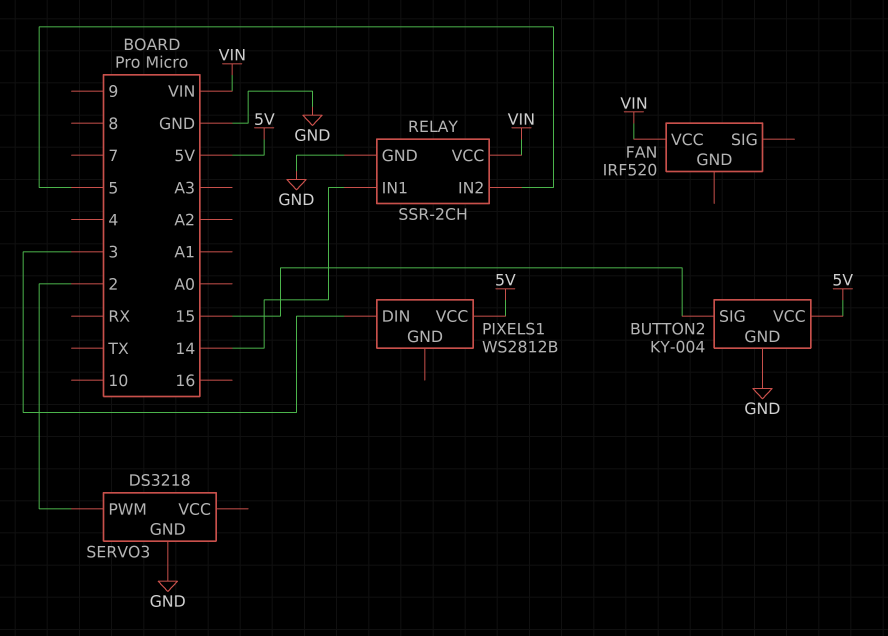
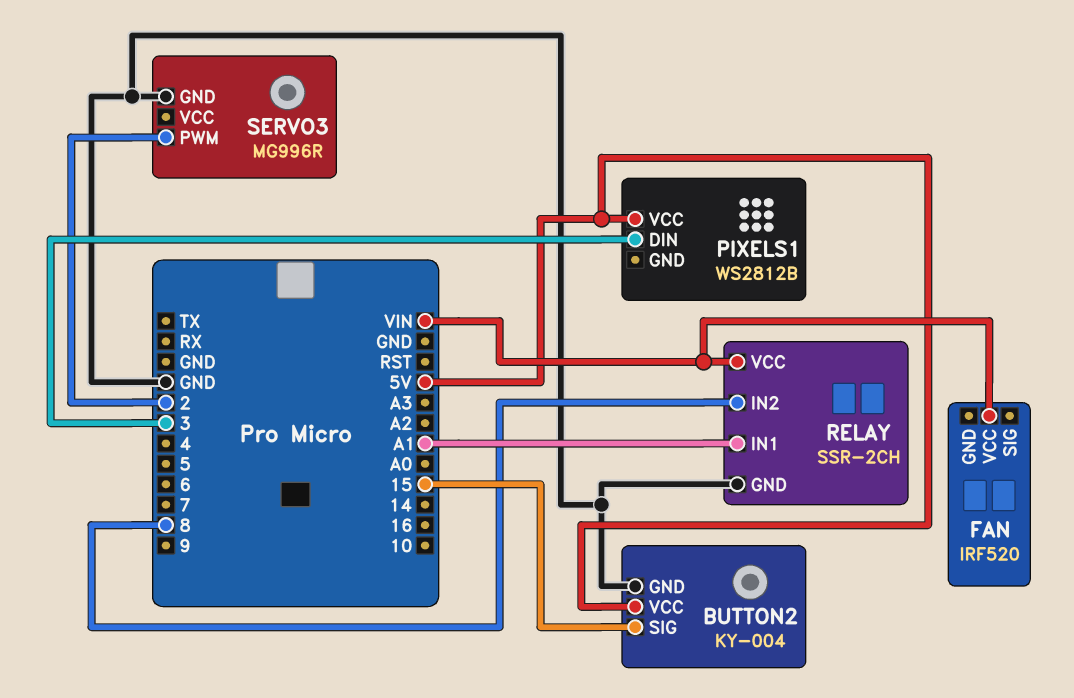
RELAY pin IN1: 14 -> A1
RELAY pin IN2: 5 -> 8
SERVO3: DS3218 -> MG996R

